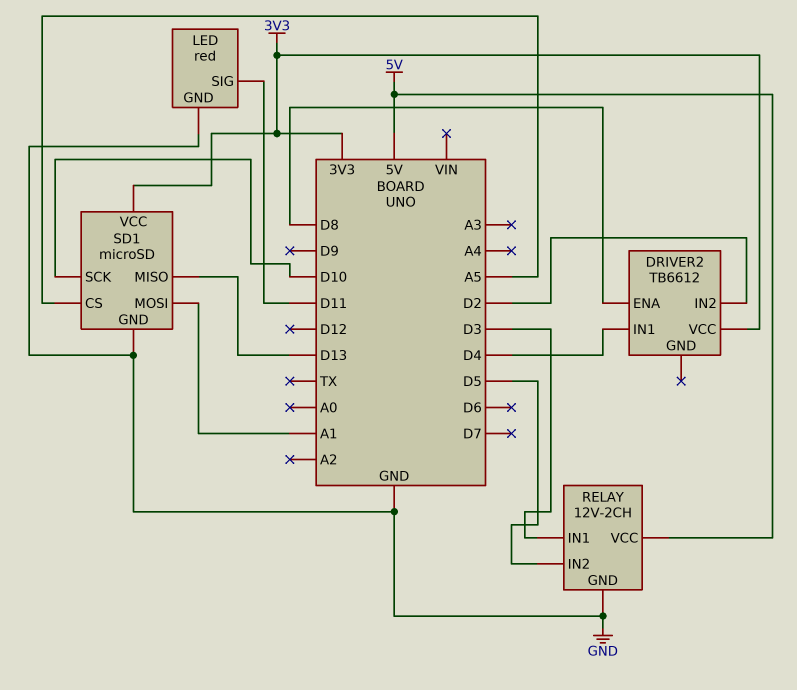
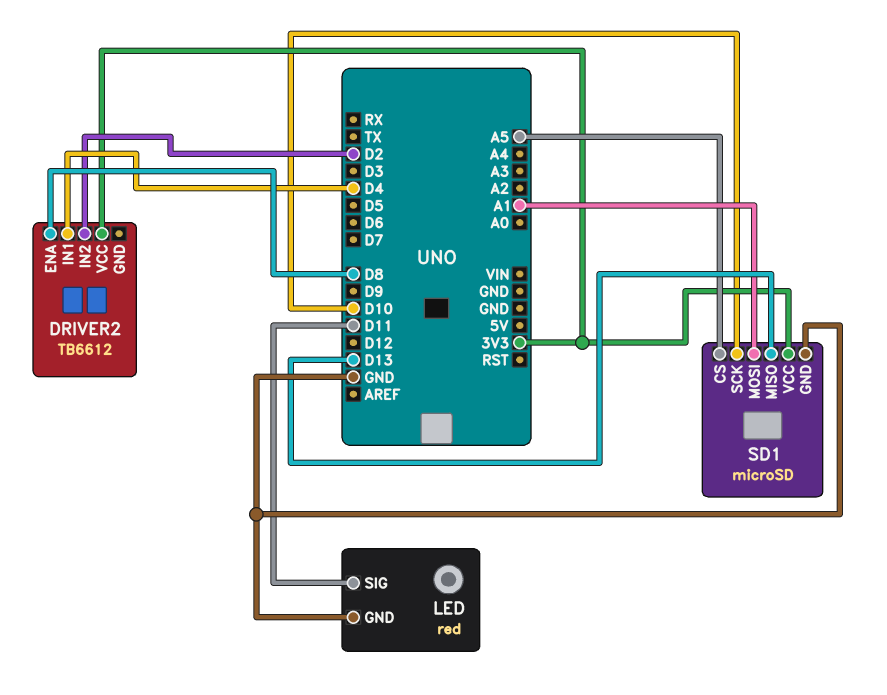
RELAY: 12V-2CH -> none
RELAY pin GND: GND -> none
RELAY pin IN1: D3 -> none
RELAY pin IN2: D5 -> none
RELAY pin VCC: 5V -> none

